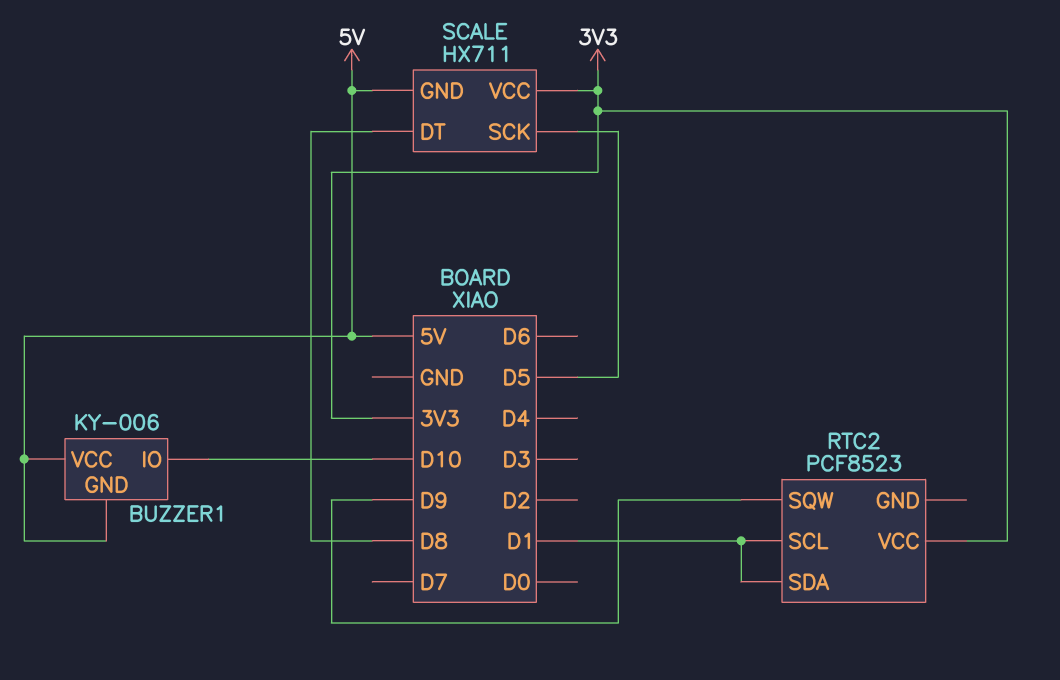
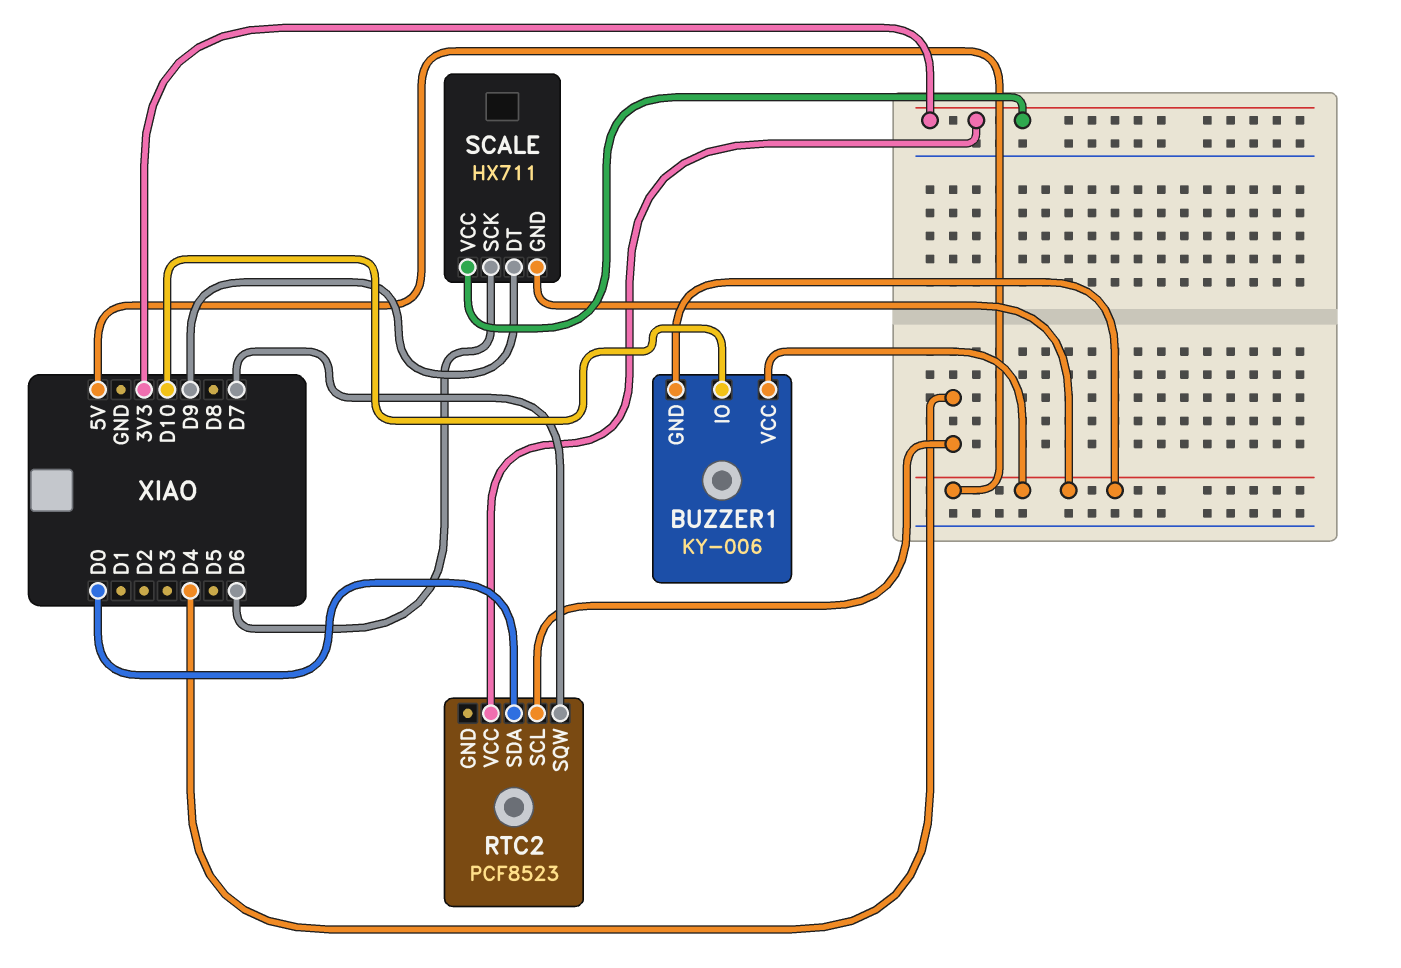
RTC2 pin SCL: D1 -> D4
RTC2 pin SDA: D1 -> D0
RTC2 pin SQW: D9 -> D7
SCALE pin DT: D8 -> D9
SCALE pin SCK: D5 -> D6

